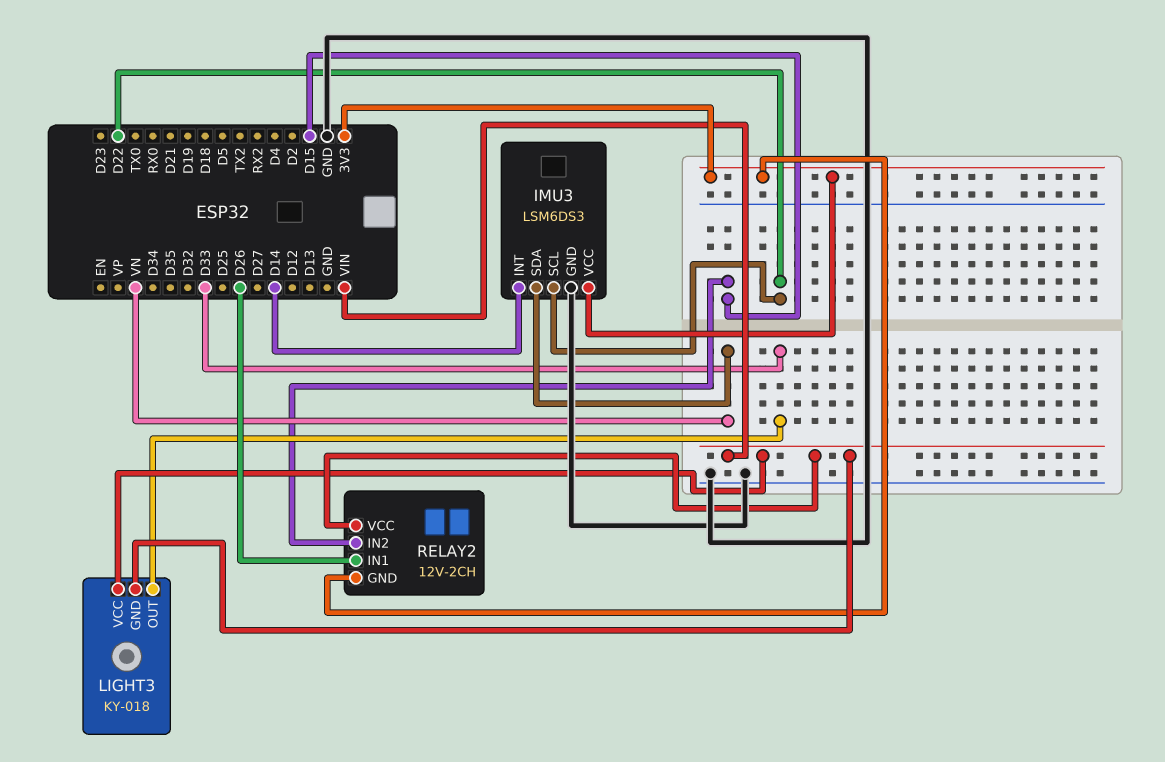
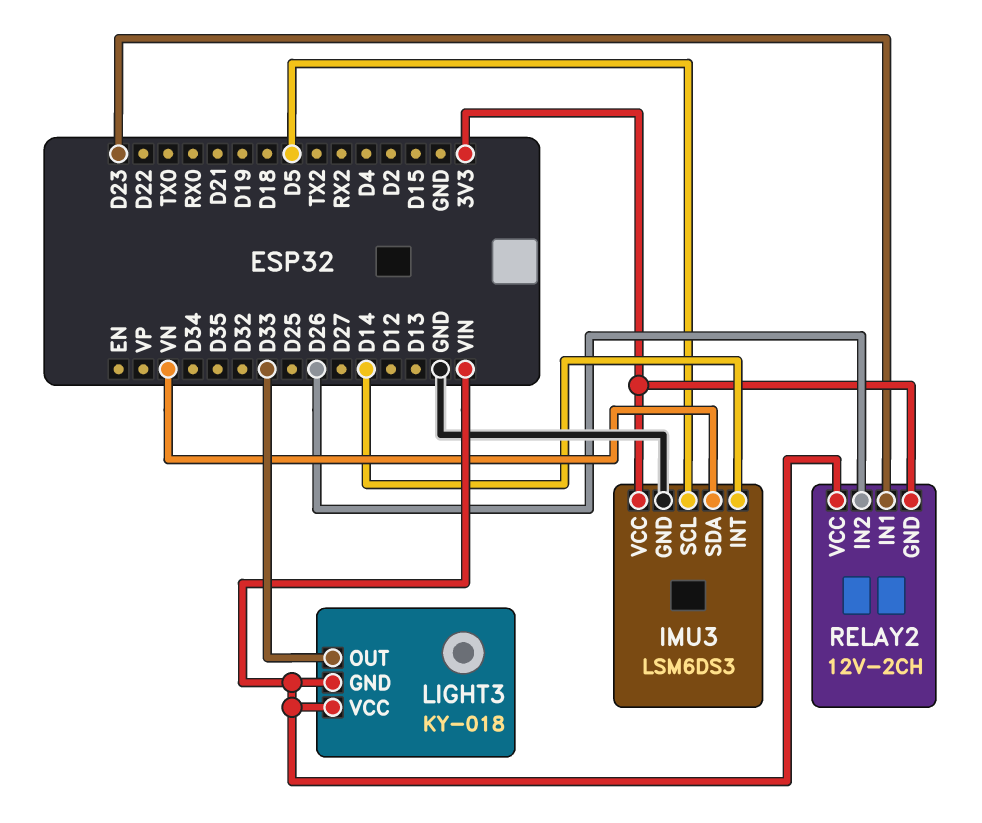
IMU3 pin SCL: D22 -> D5
RELAY2 pin IN1: D26 -> D23
RELAY2 pin IN2: D15 -> D26

